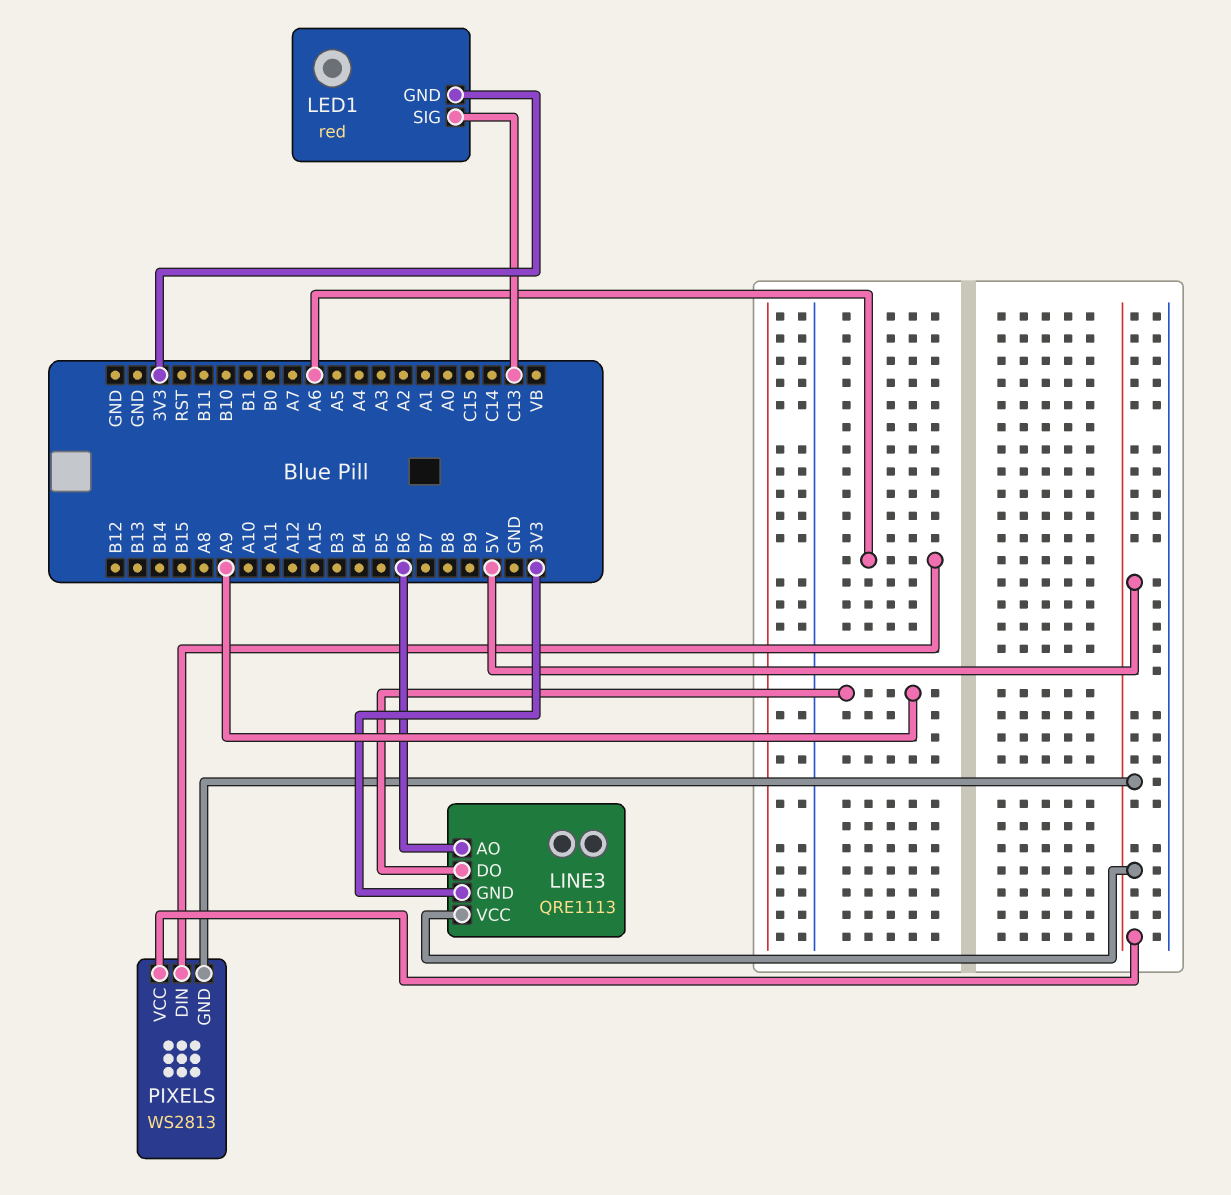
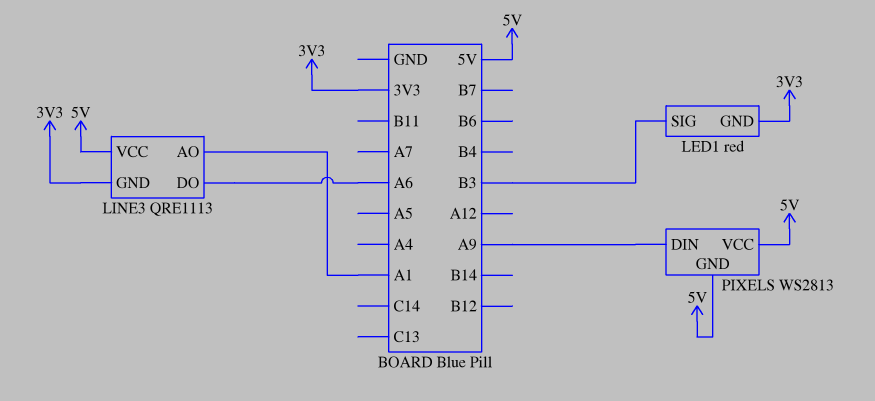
LED1 pin SIG: C13 -> B3
LINE3 pin AO: B6 -> A1
LINE3 pin DO: A9 -> A6
PIXELS pin DIN: A6 -> A9

